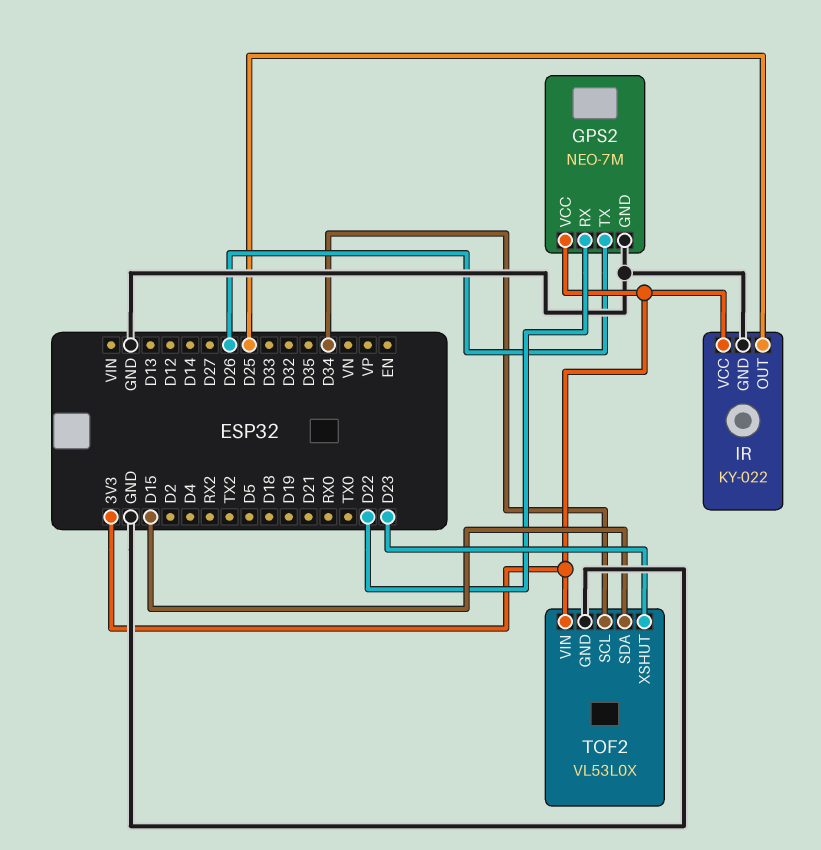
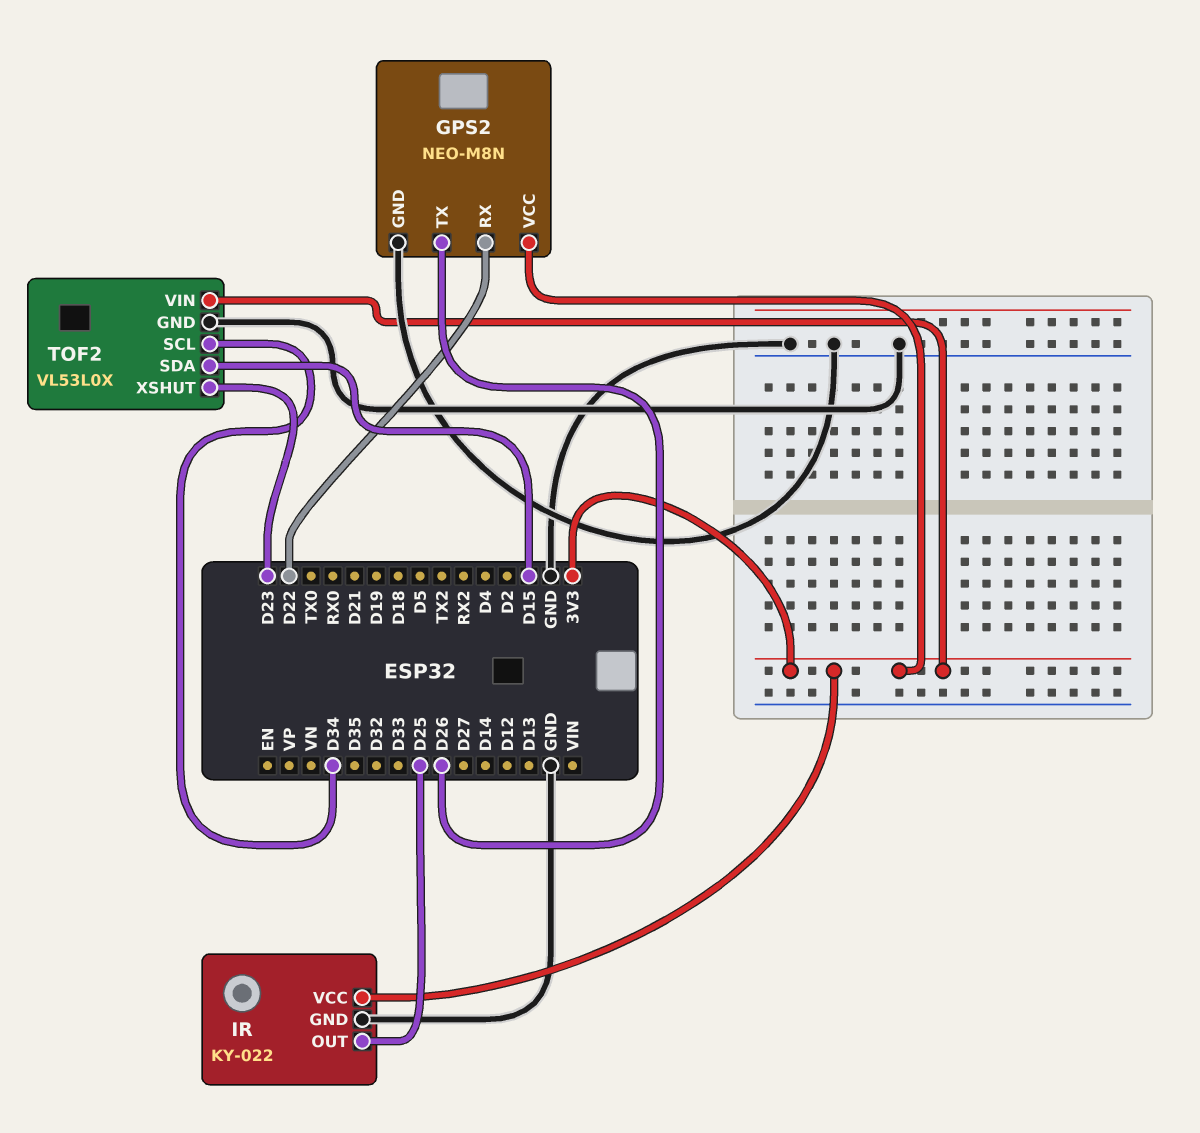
GPS2: NEO-7M -> NEO-M8N

